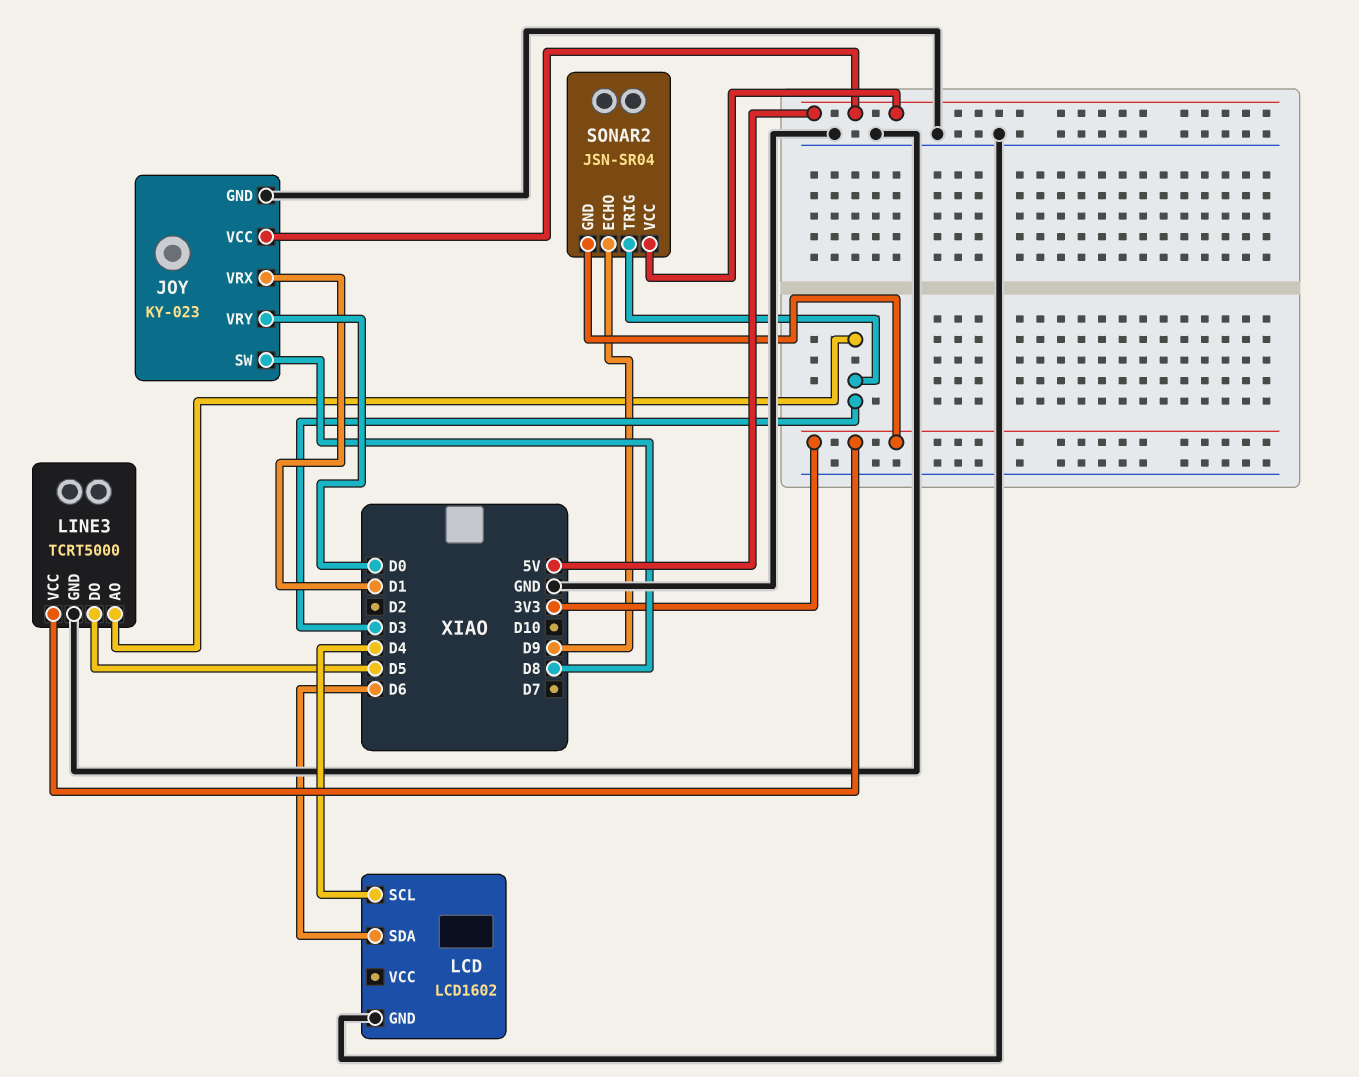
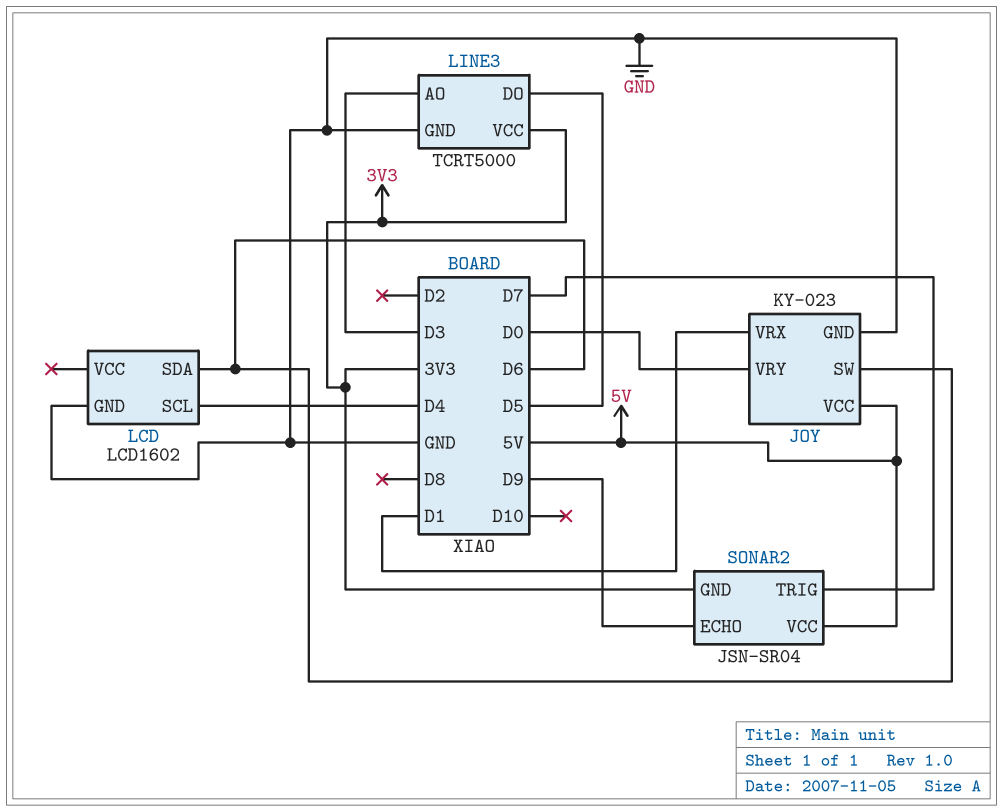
JOY pin SW: D8 -> D6
SONAR2 pin TRIG: D3 -> D7

